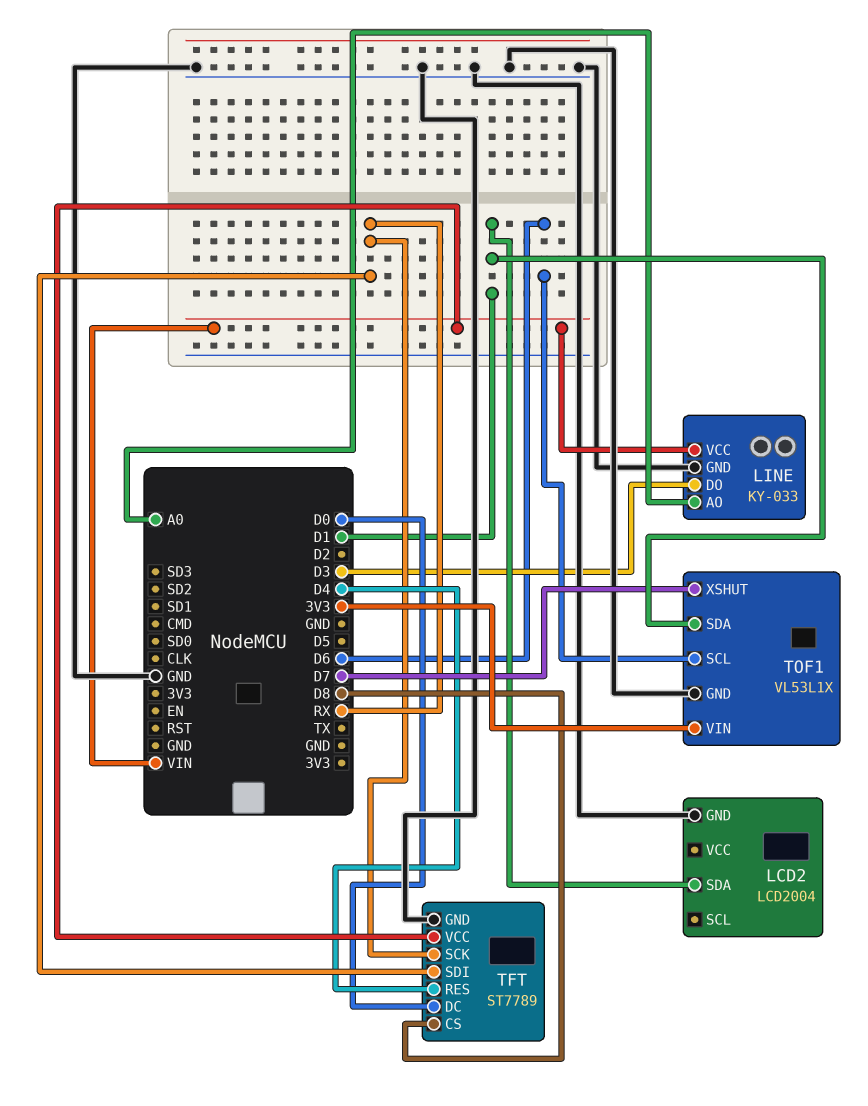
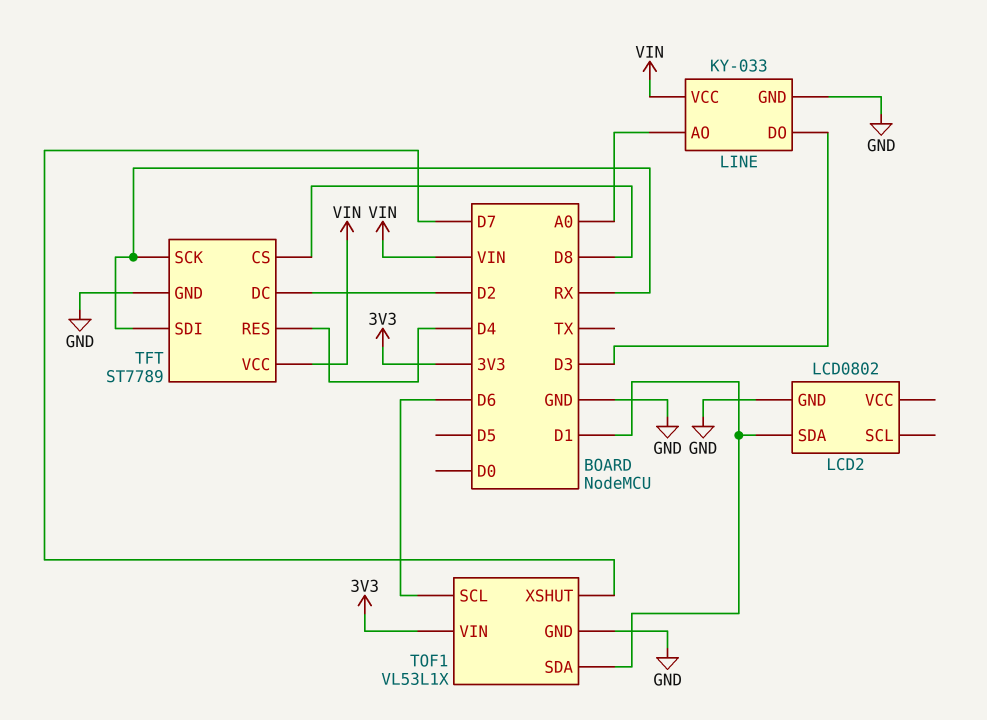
LCD2: LCD2004 -> LCD0802
TFT pin DC: D0 -> D2

